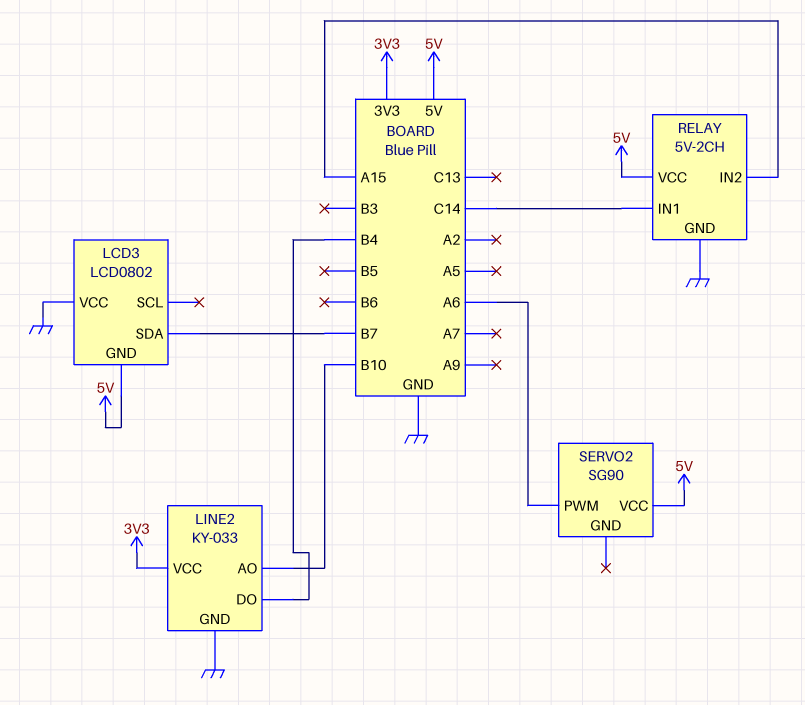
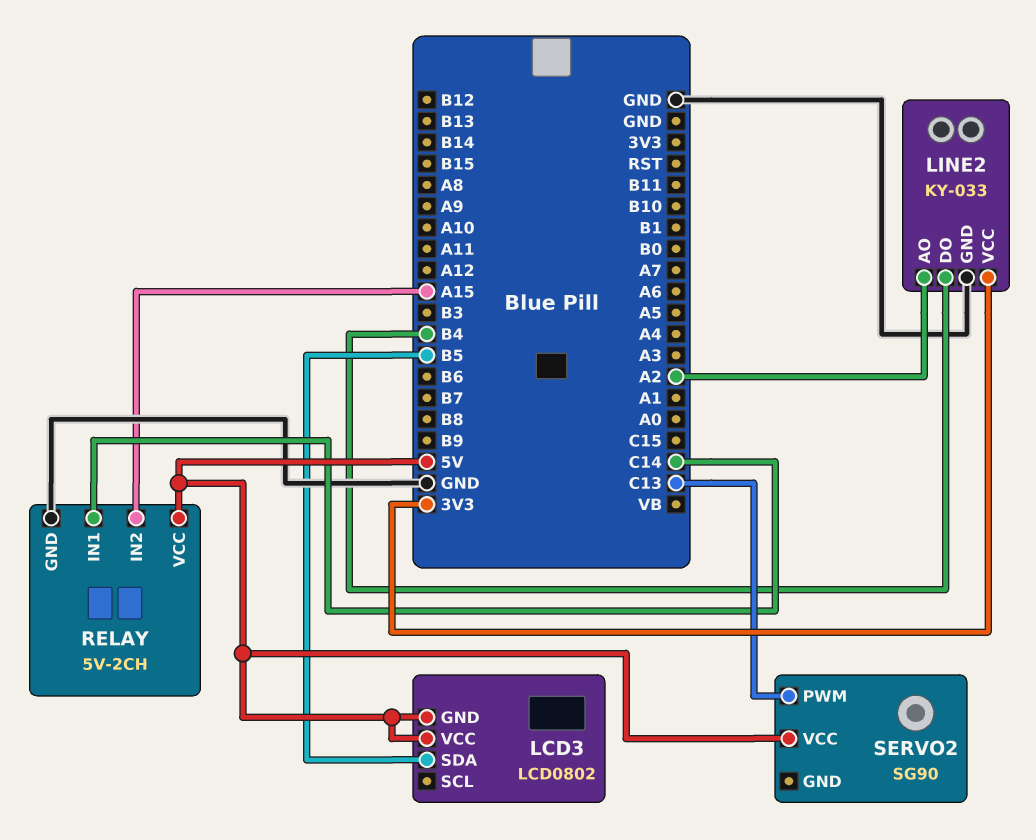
LCD3 pin SDA: B7 -> B5
LCD3 pin VCC: GND -> 5V
LINE2 pin AO: B10 -> A2
SERVO2 pin PWM: A6 -> C13

